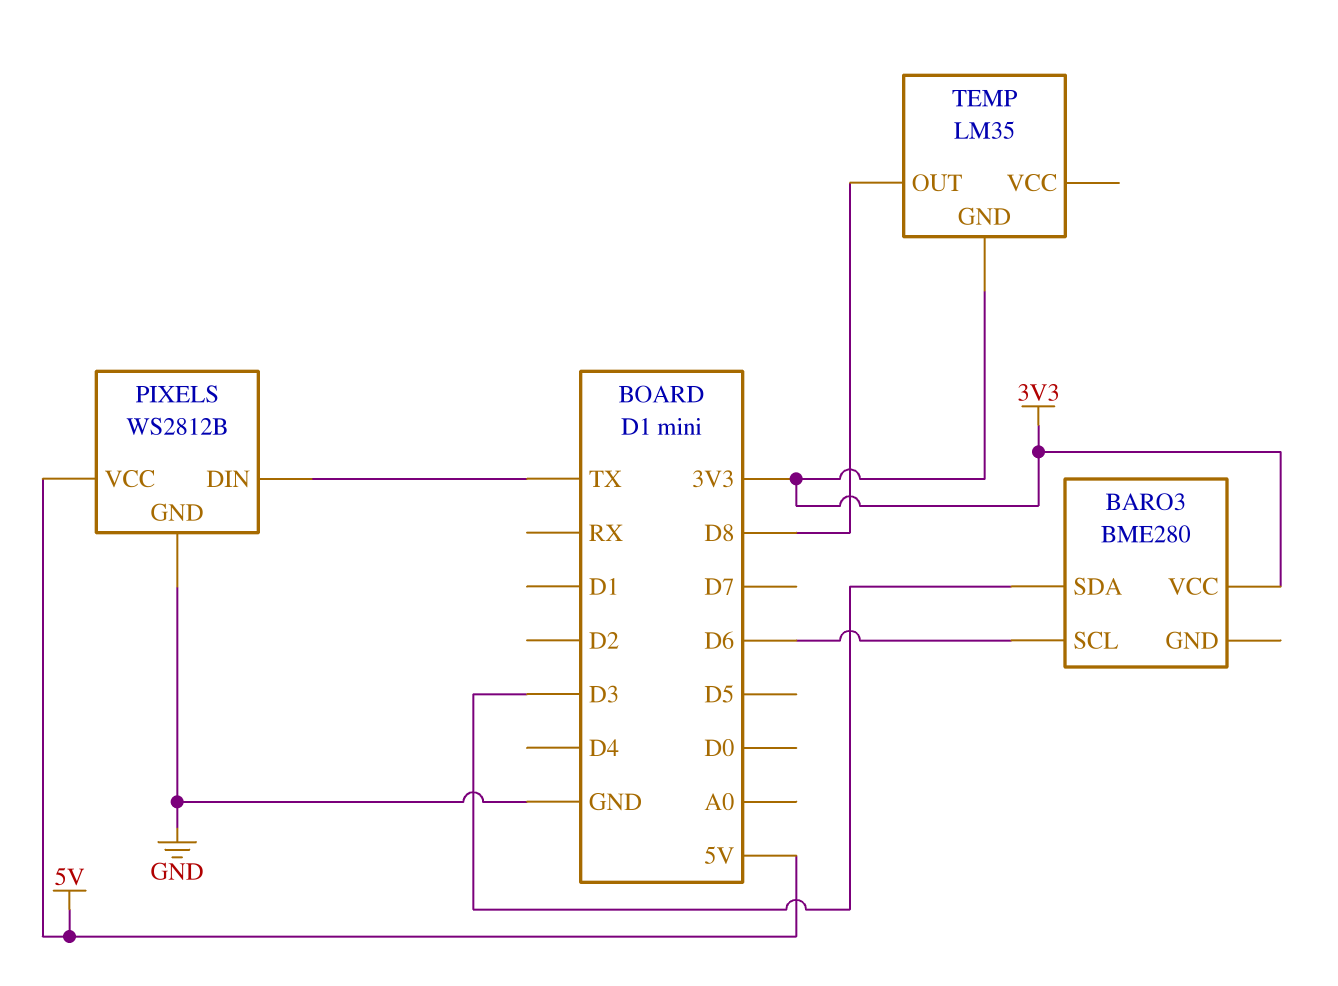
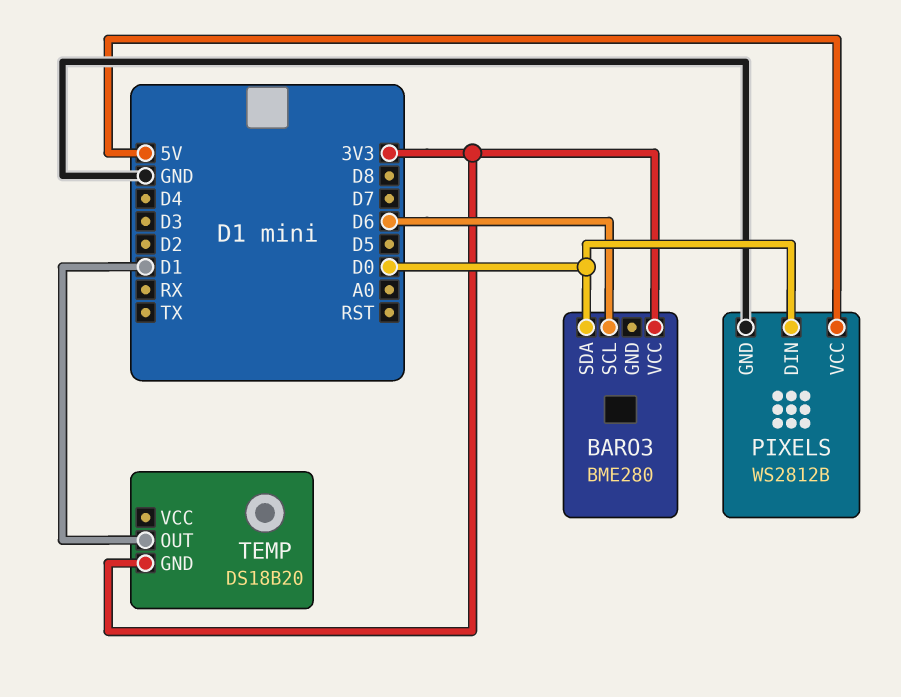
BARO3 pin SDA: D3 -> D0
PIXELS pin DIN: TX -> D0
TEMP: LM35 -> DS18B20
TEMP pin OUT: D8 -> D1

